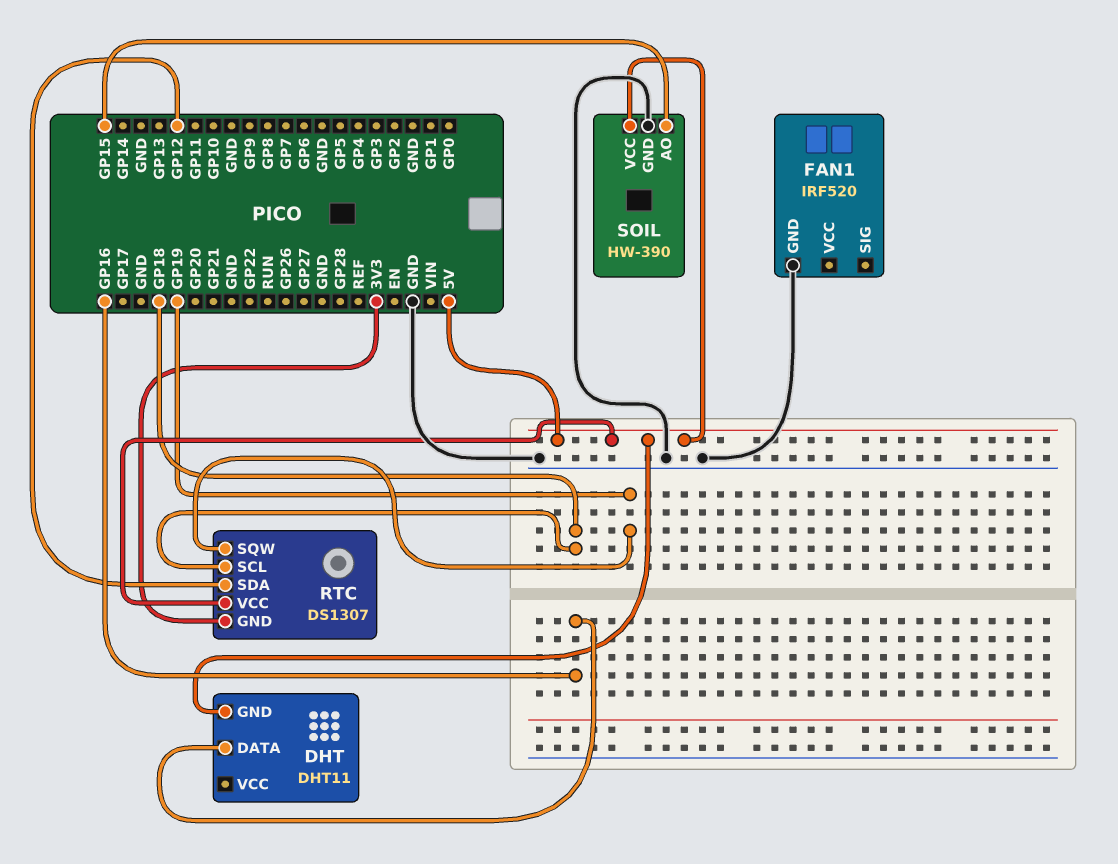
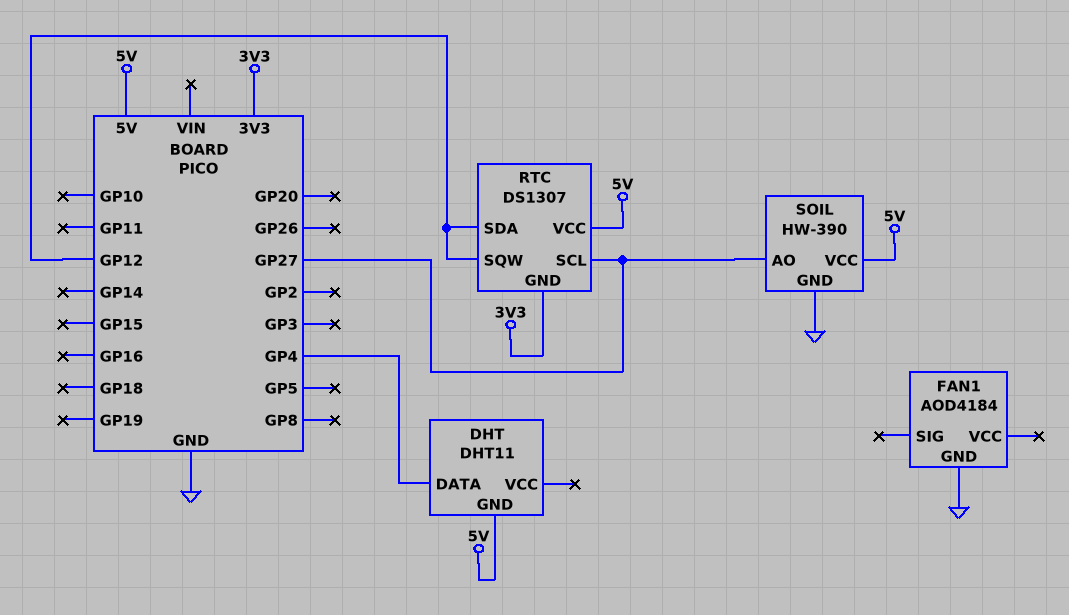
DHT pin DATA: GP16 -> GP4
FAN1: IRF520 -> AOD4184
RTC pin SCL: GP18 -> GP27
RTC pin SQW: GP19 -> GP12
SOIL pin AO: GP15 -> GP27

